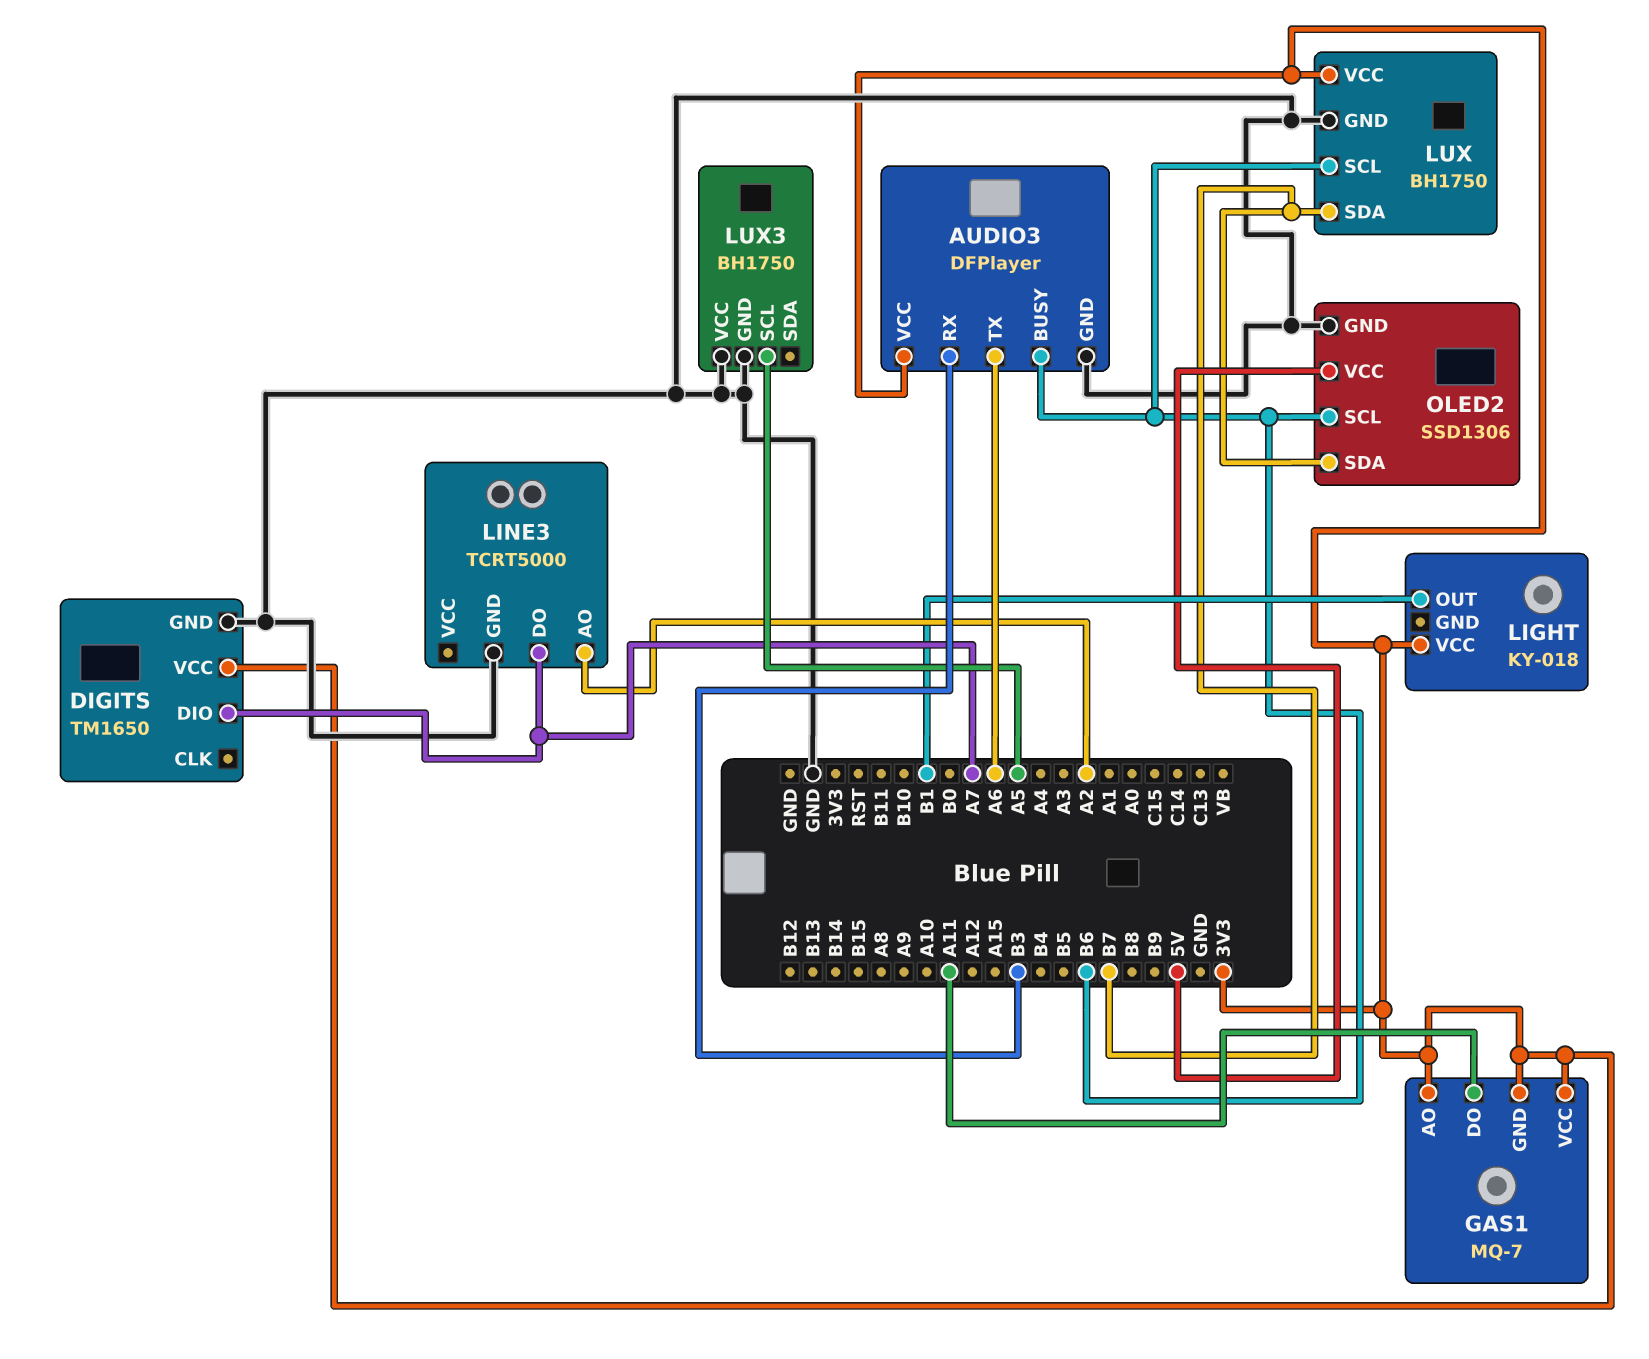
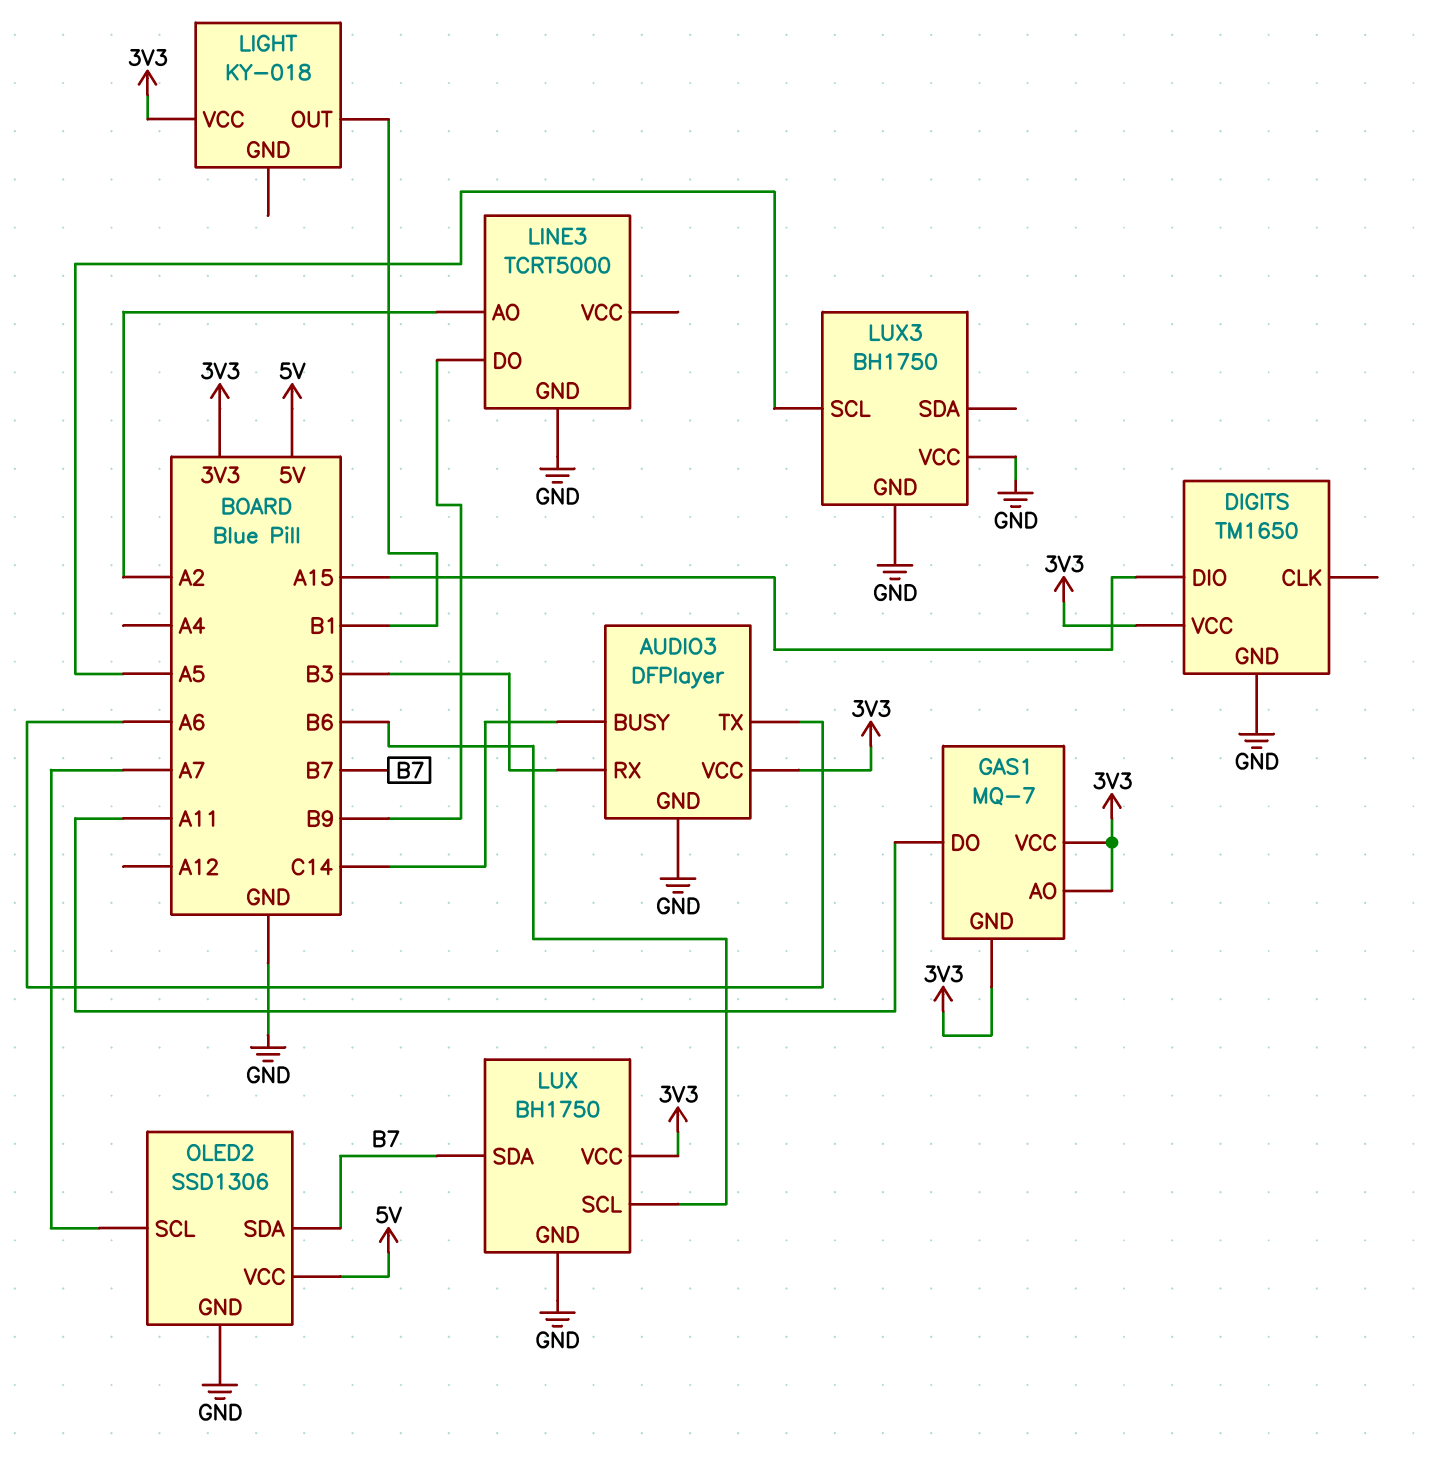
AUDIO3 pin BUSY: B6 -> C14
DIGITS pin DIO: A7 -> A15
LINE3 pin DO: A7 -> B9
OLED2 pin SCL: B6 -> A7

